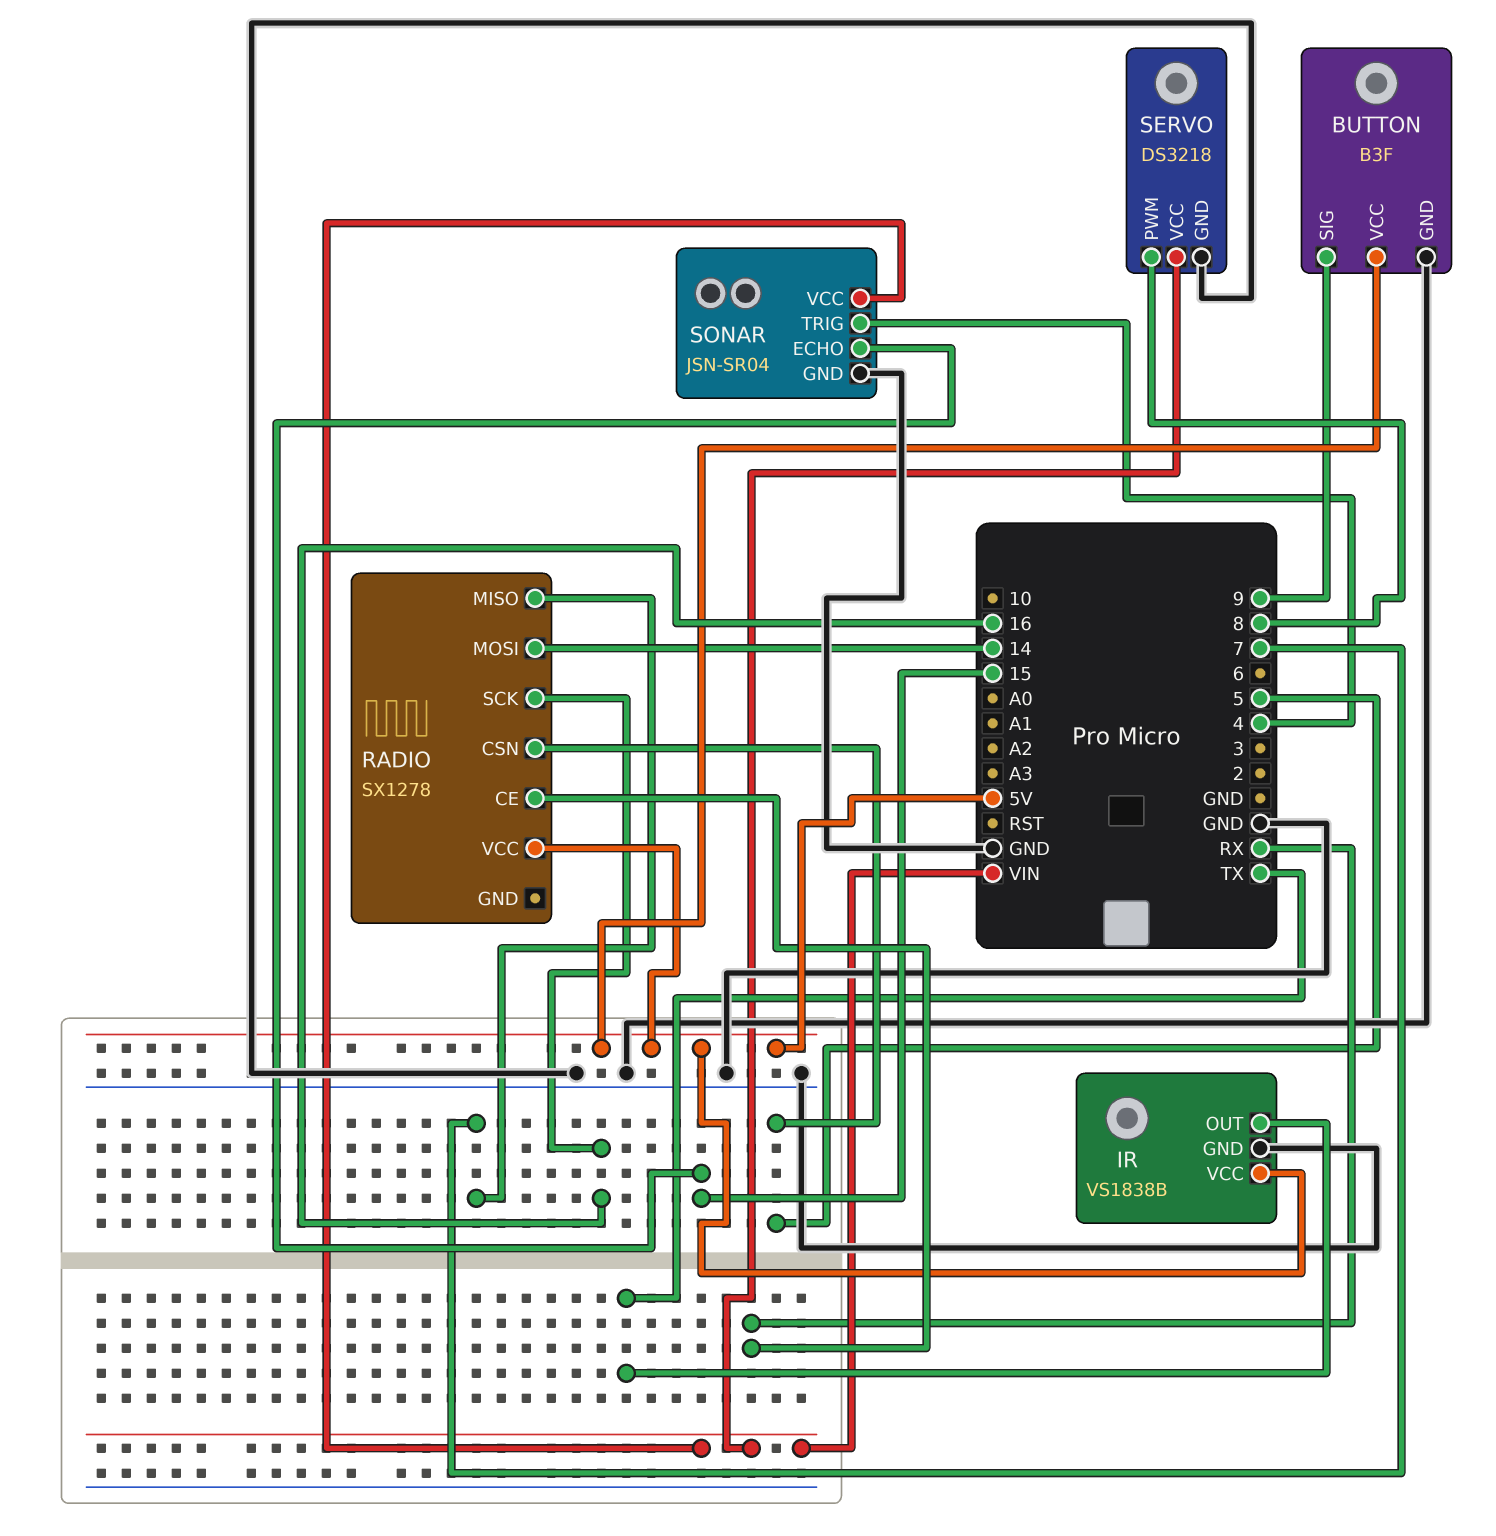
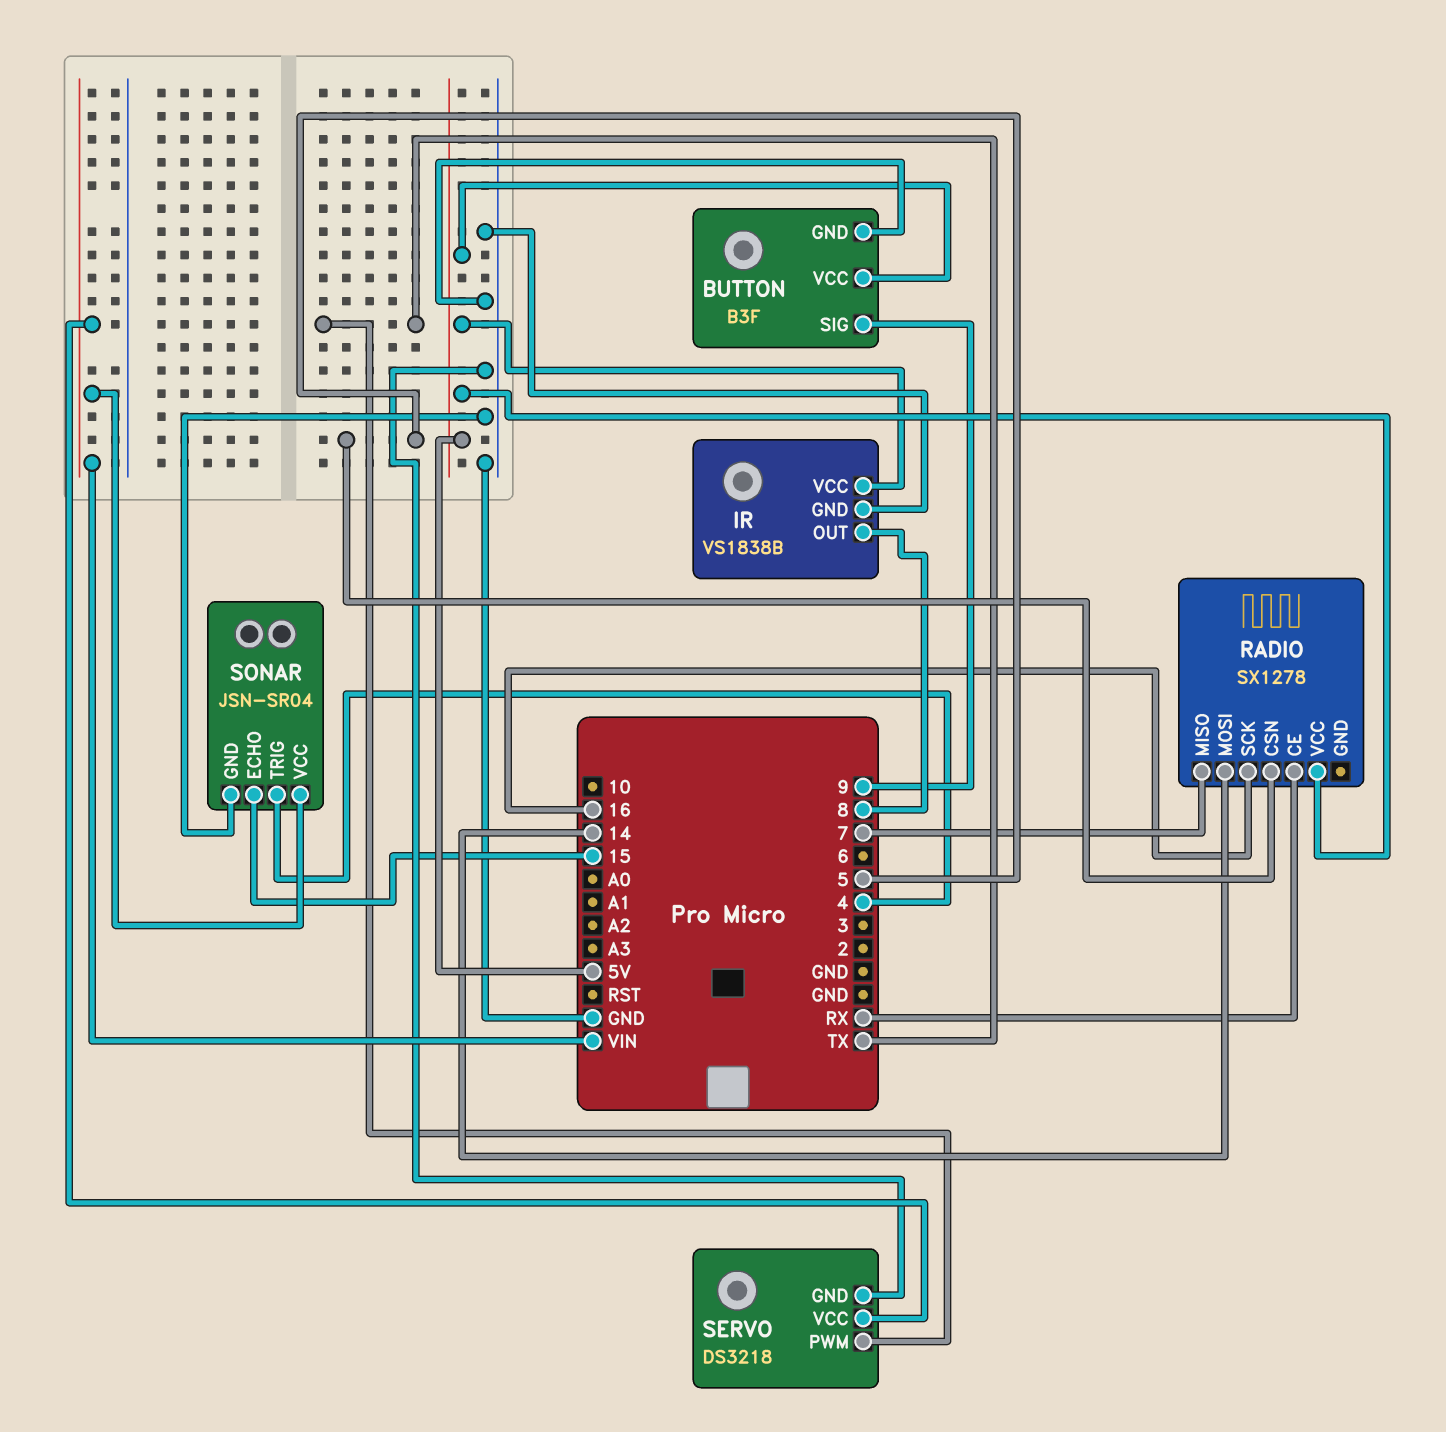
IR pin OUT: TX -> 8
SERVO pin PWM: 8 -> TX

